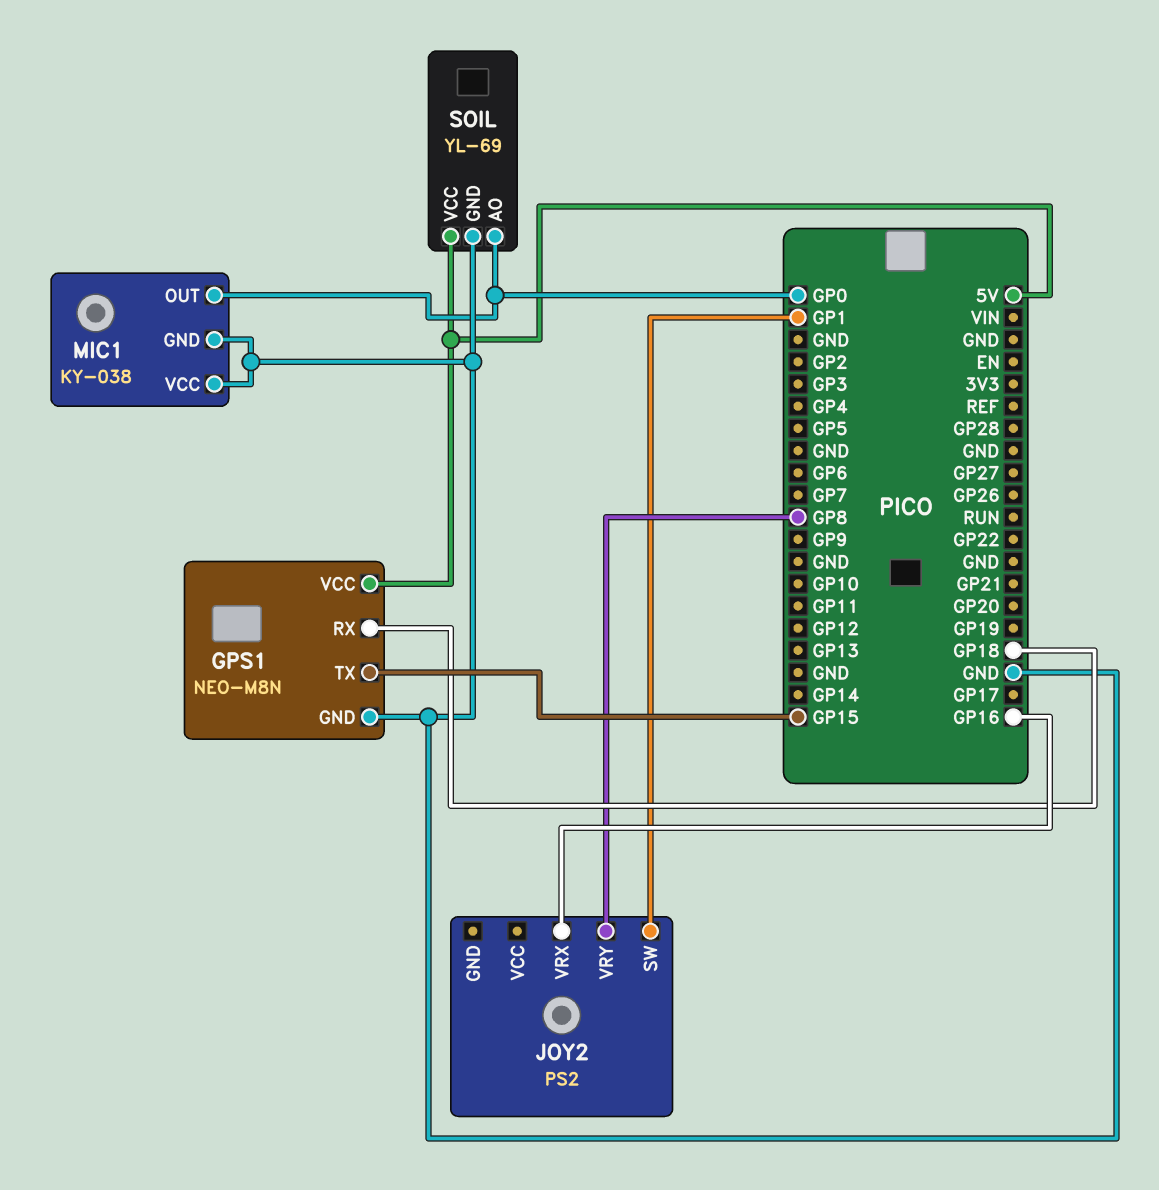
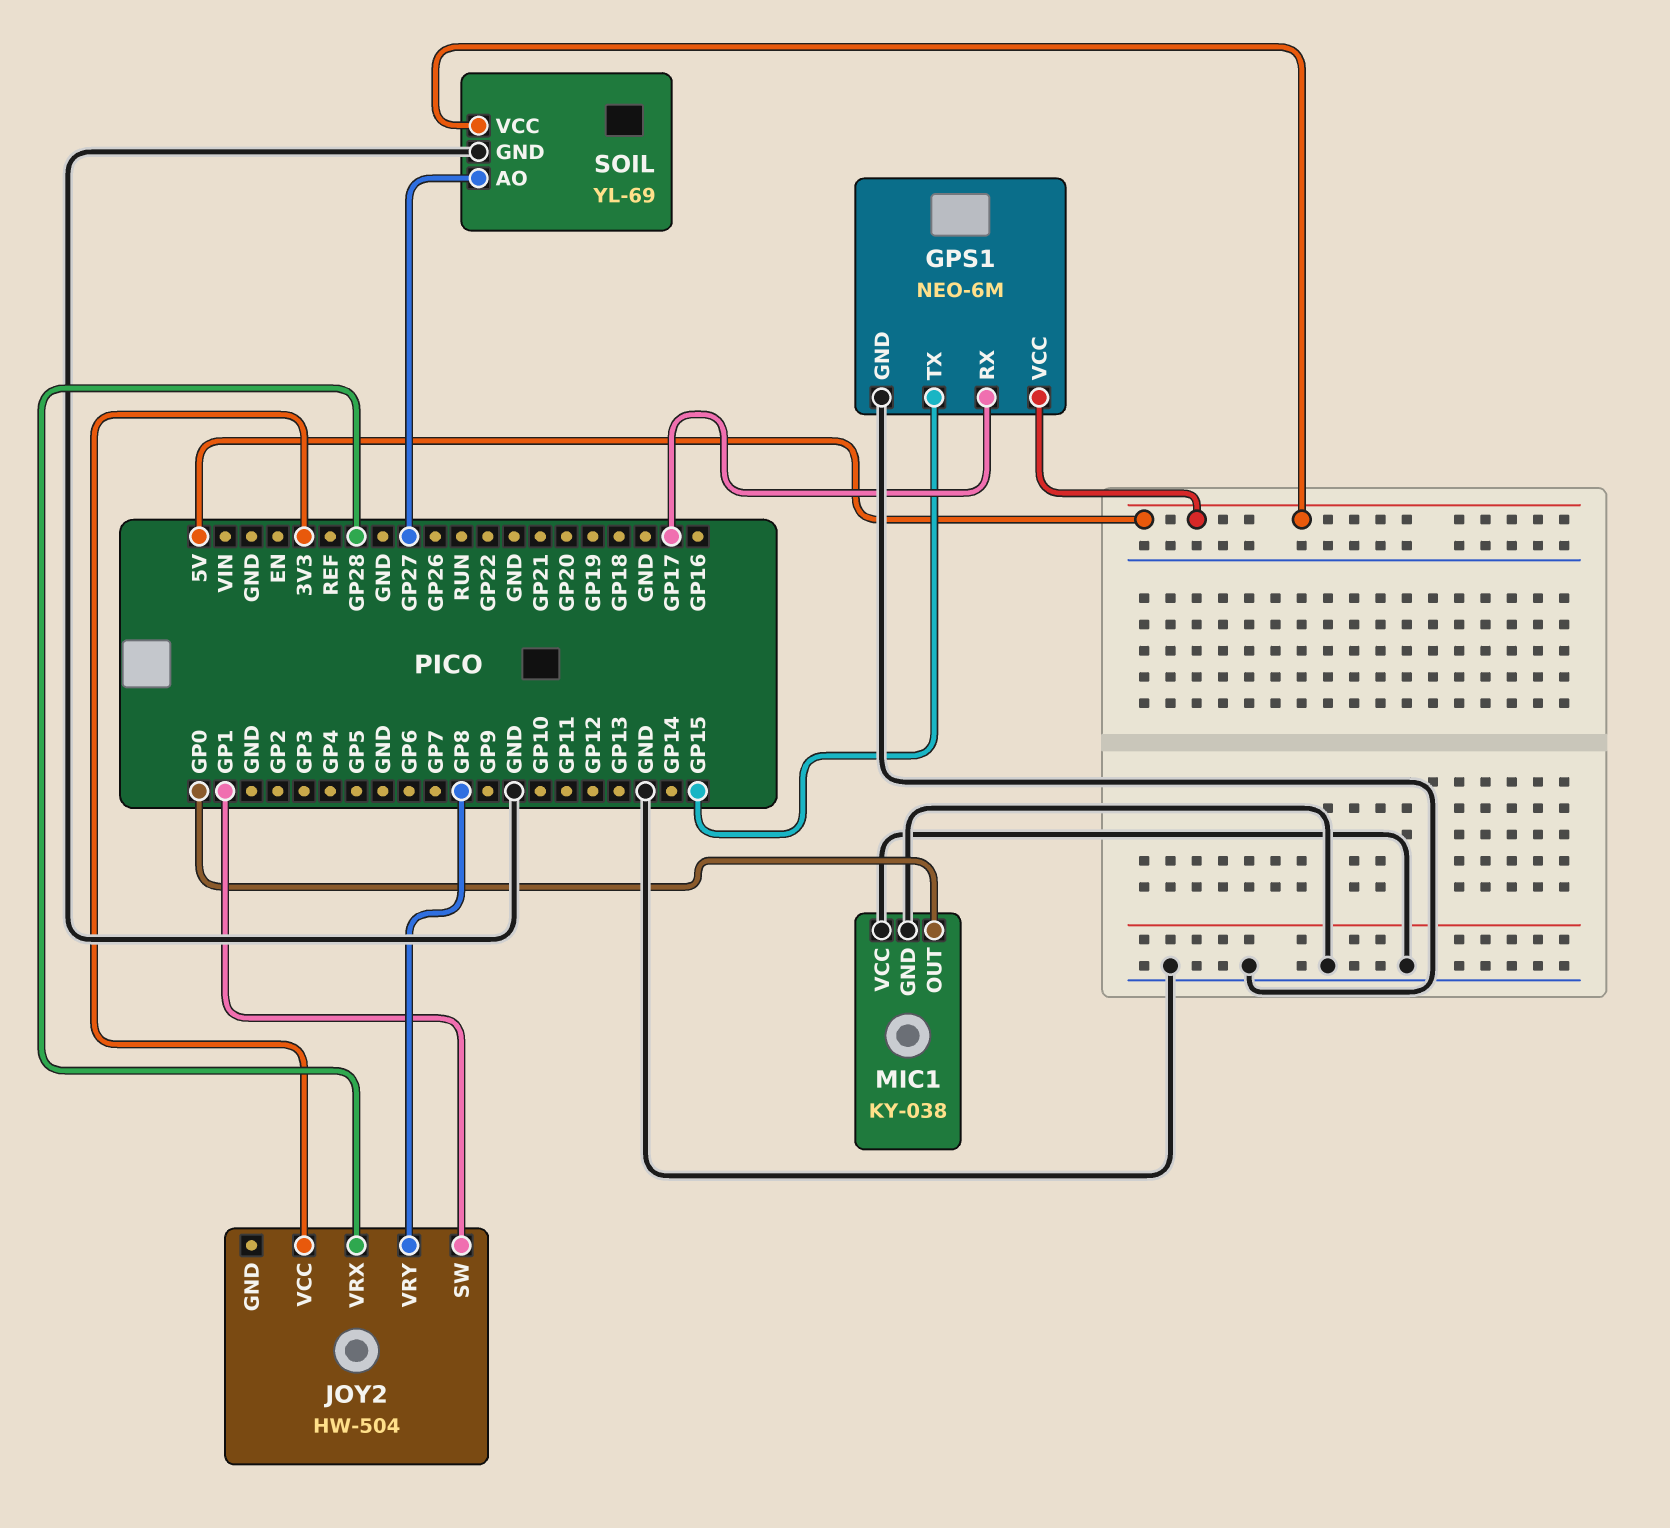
GPS1: NEO-M8N -> NEO-6M
GPS1 pin RX: GP18 -> GP17
JOY2: PS2 -> HW-504
JOY2 pin VCC: none -> 3V3
JOY2 pin VRX: GP16 -> GP28
SOIL pin AO: GP0 -> GP27

